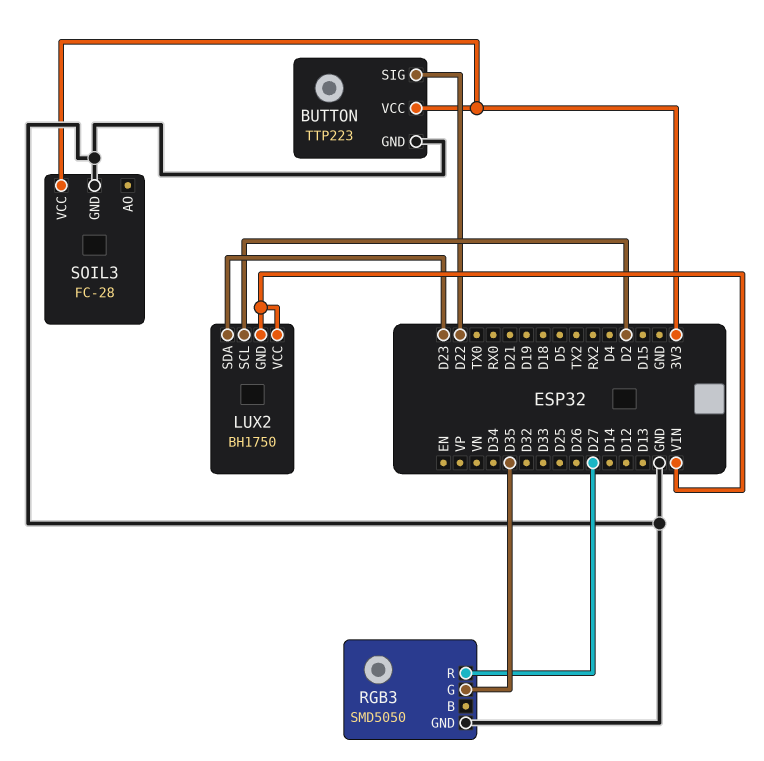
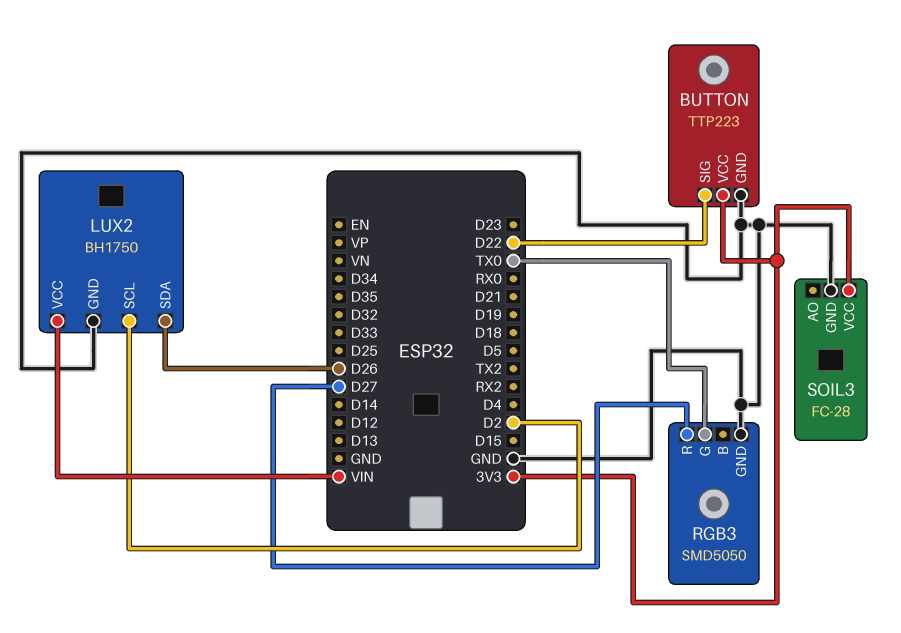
LUX2 pin GND: VIN -> GND
LUX2 pin SDA: D23 -> D26
RGB3 pin G: D35 -> TX0

